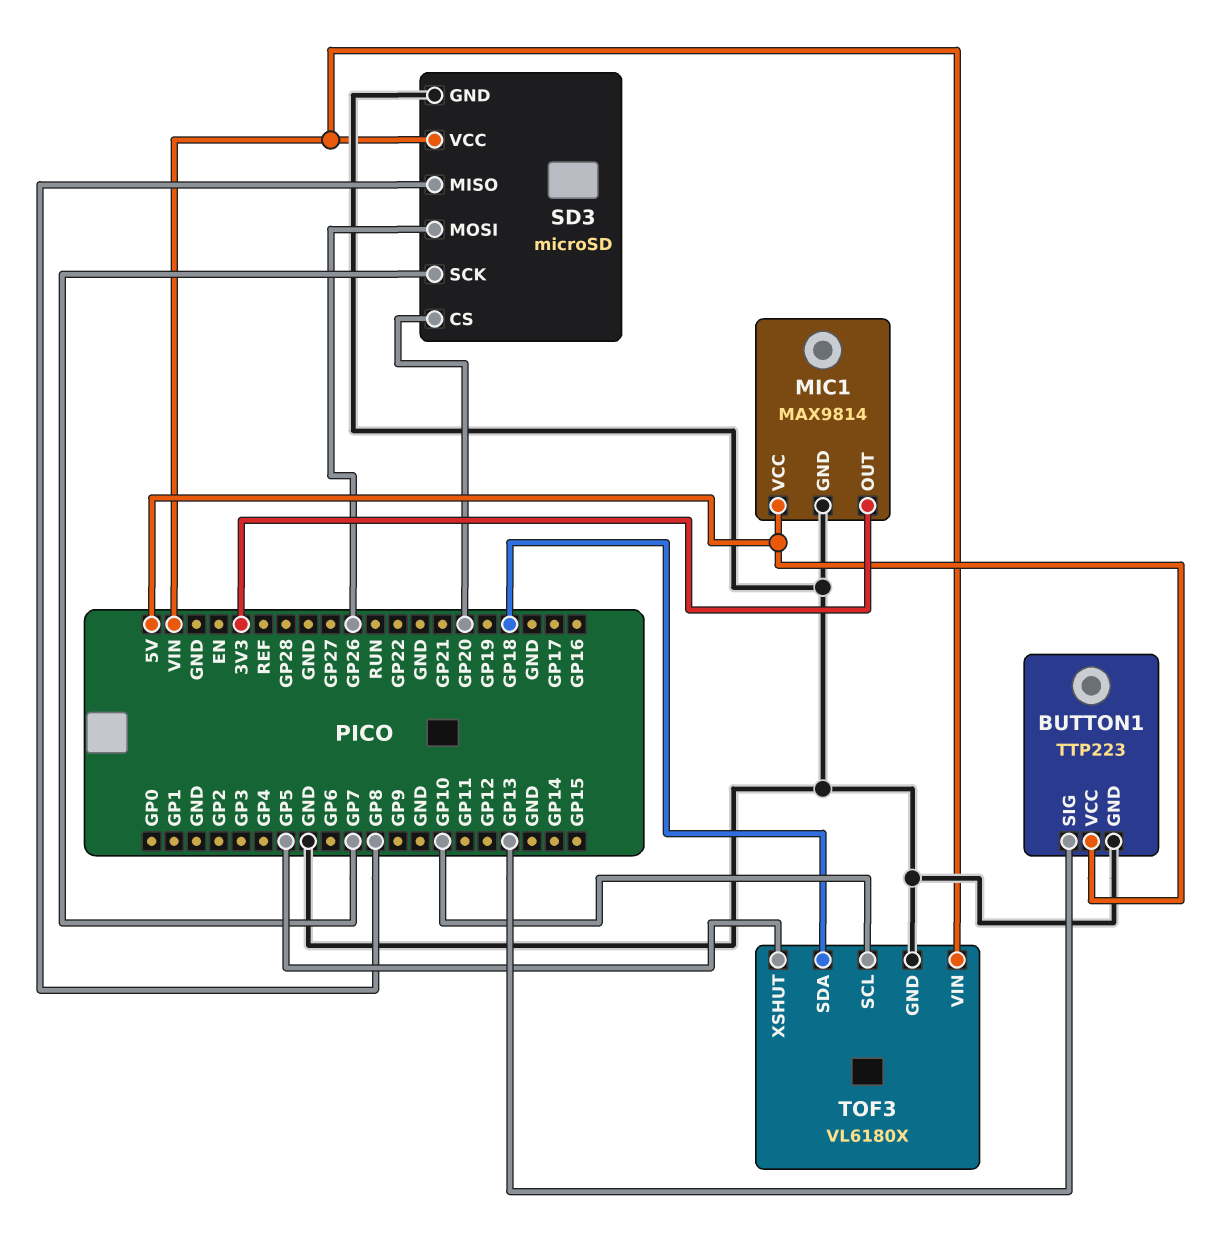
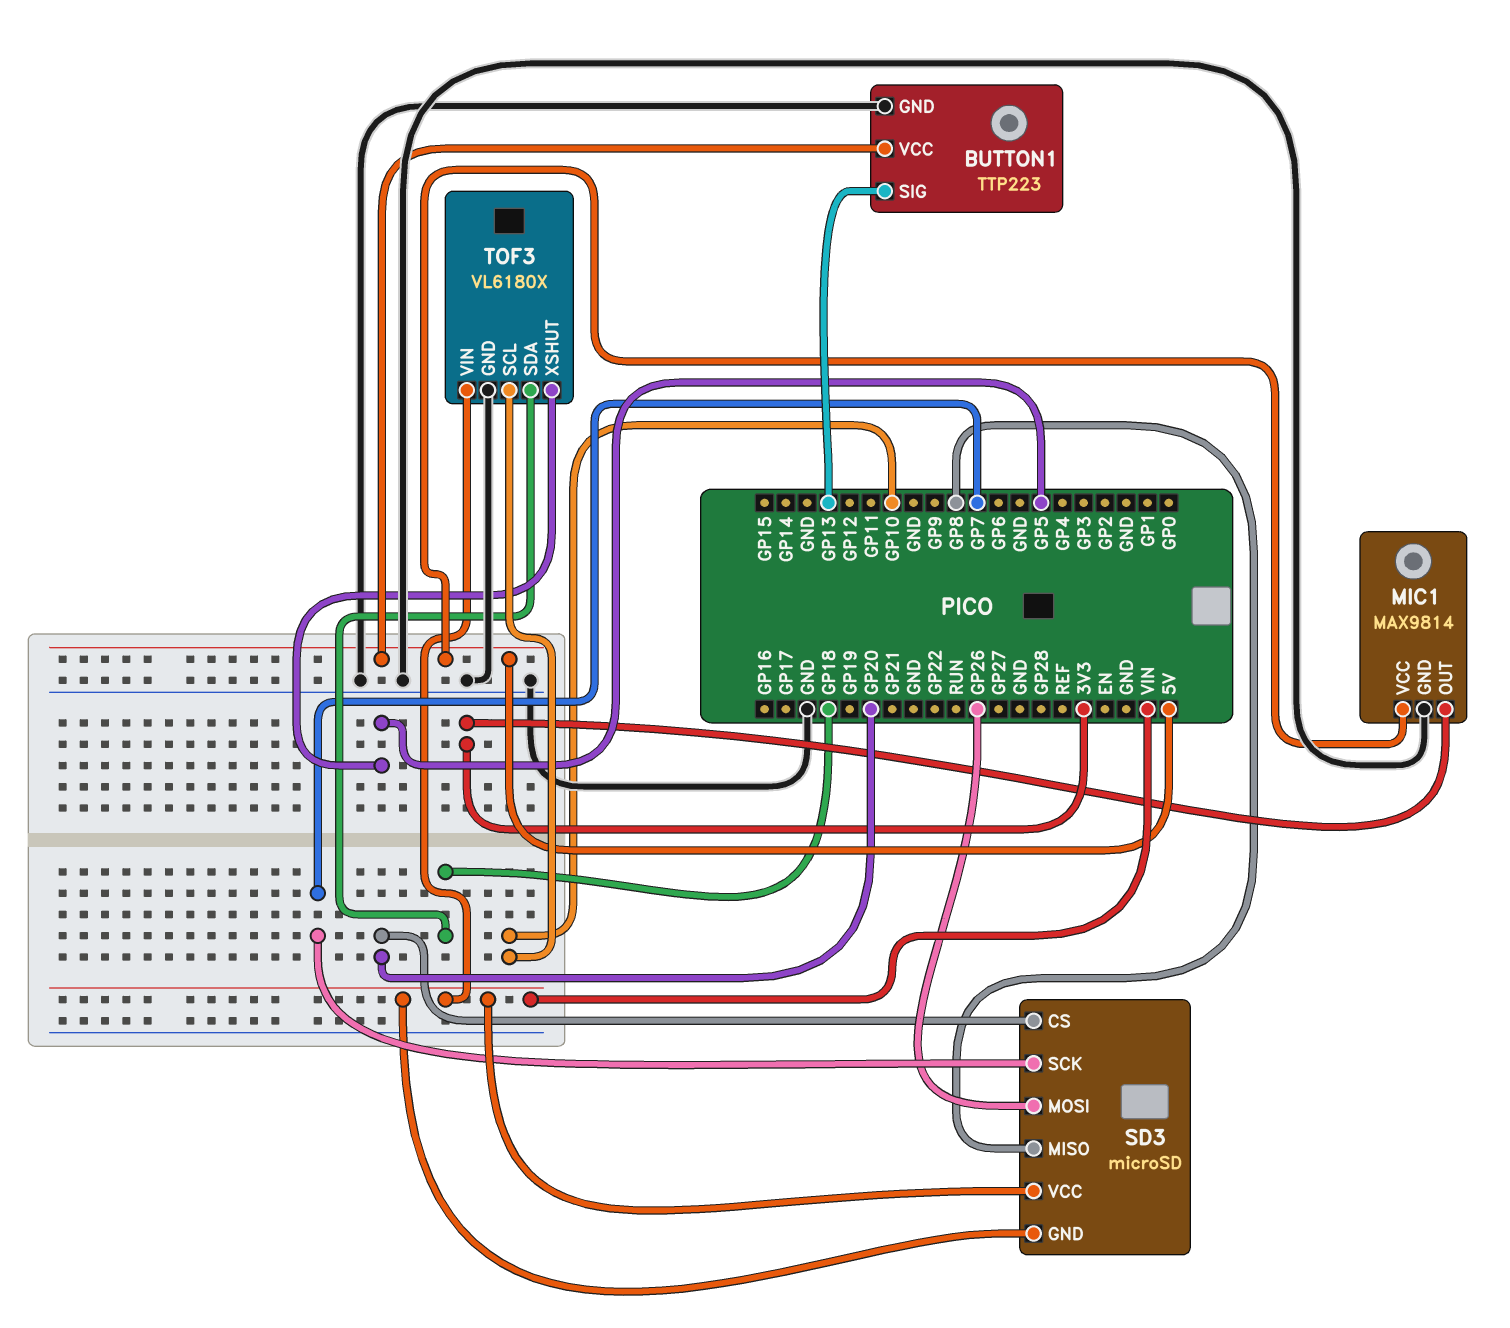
SD3 pin GND: GND -> VIN

